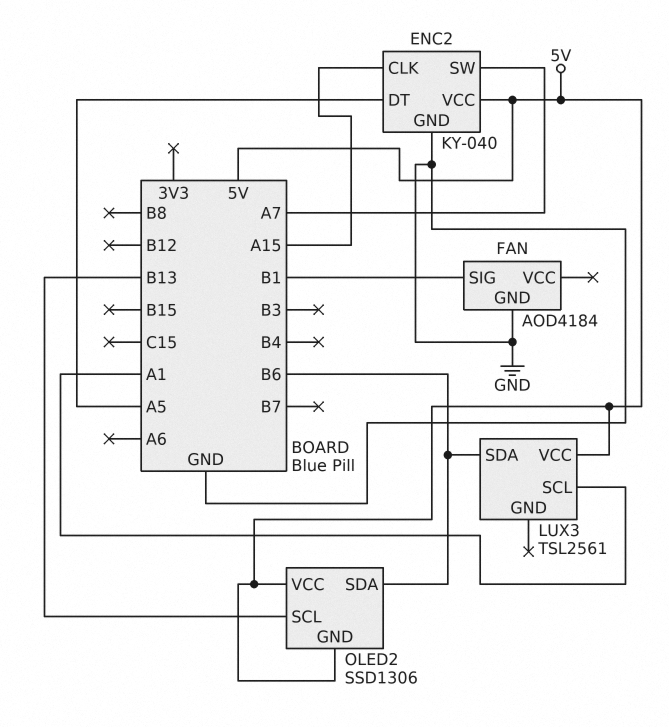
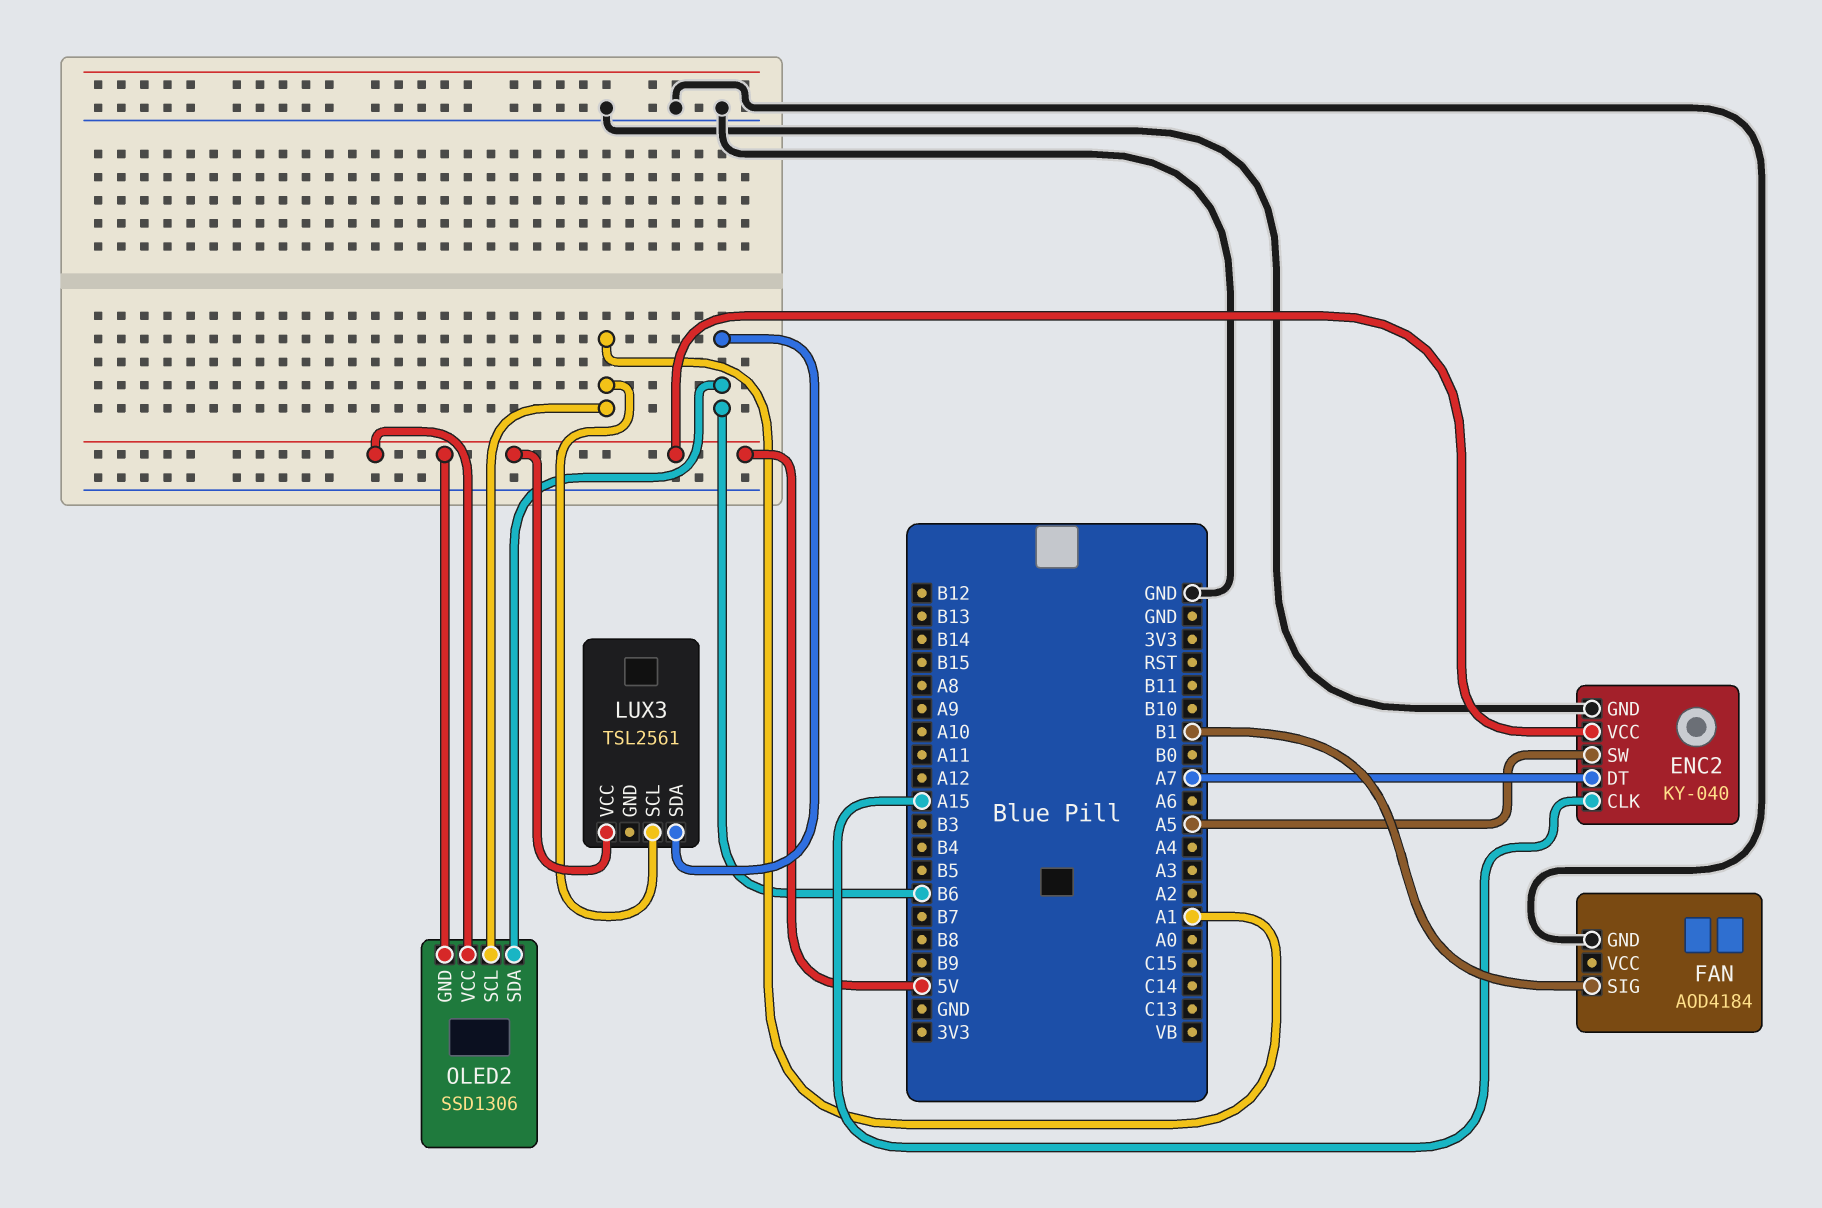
ENC2 pin DT: A5 -> A7
ENC2 pin SW: A7 -> A5
OLED2 pin SCL: B13 -> A1

